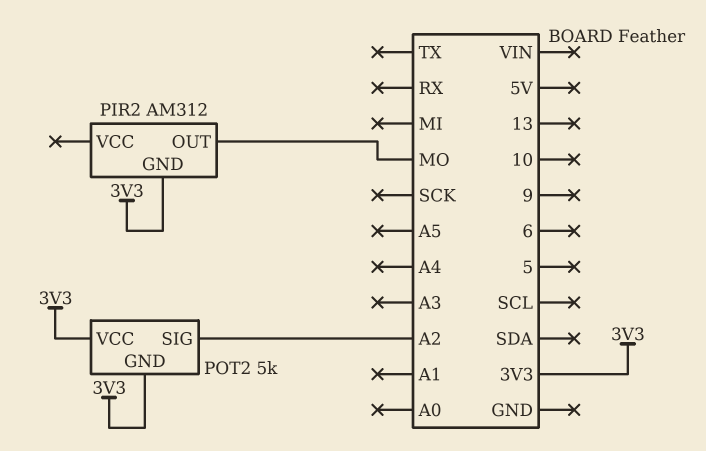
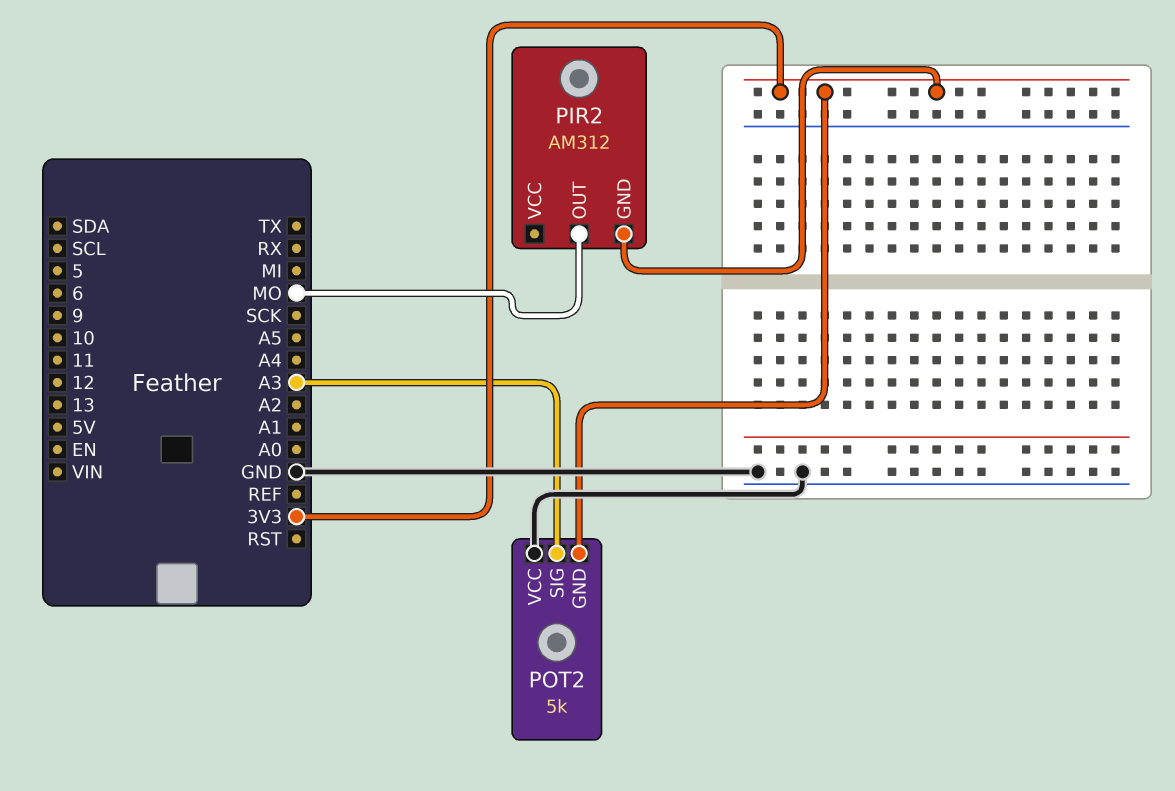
POT2 pin SIG: A2 -> A3
POT2 pin VCC: 3V3 -> GND

